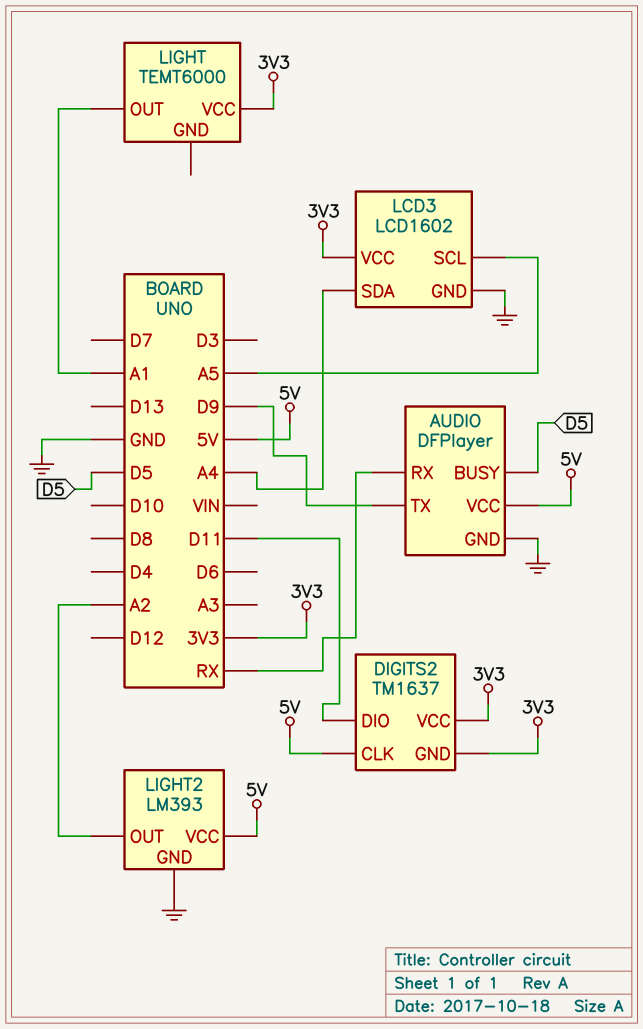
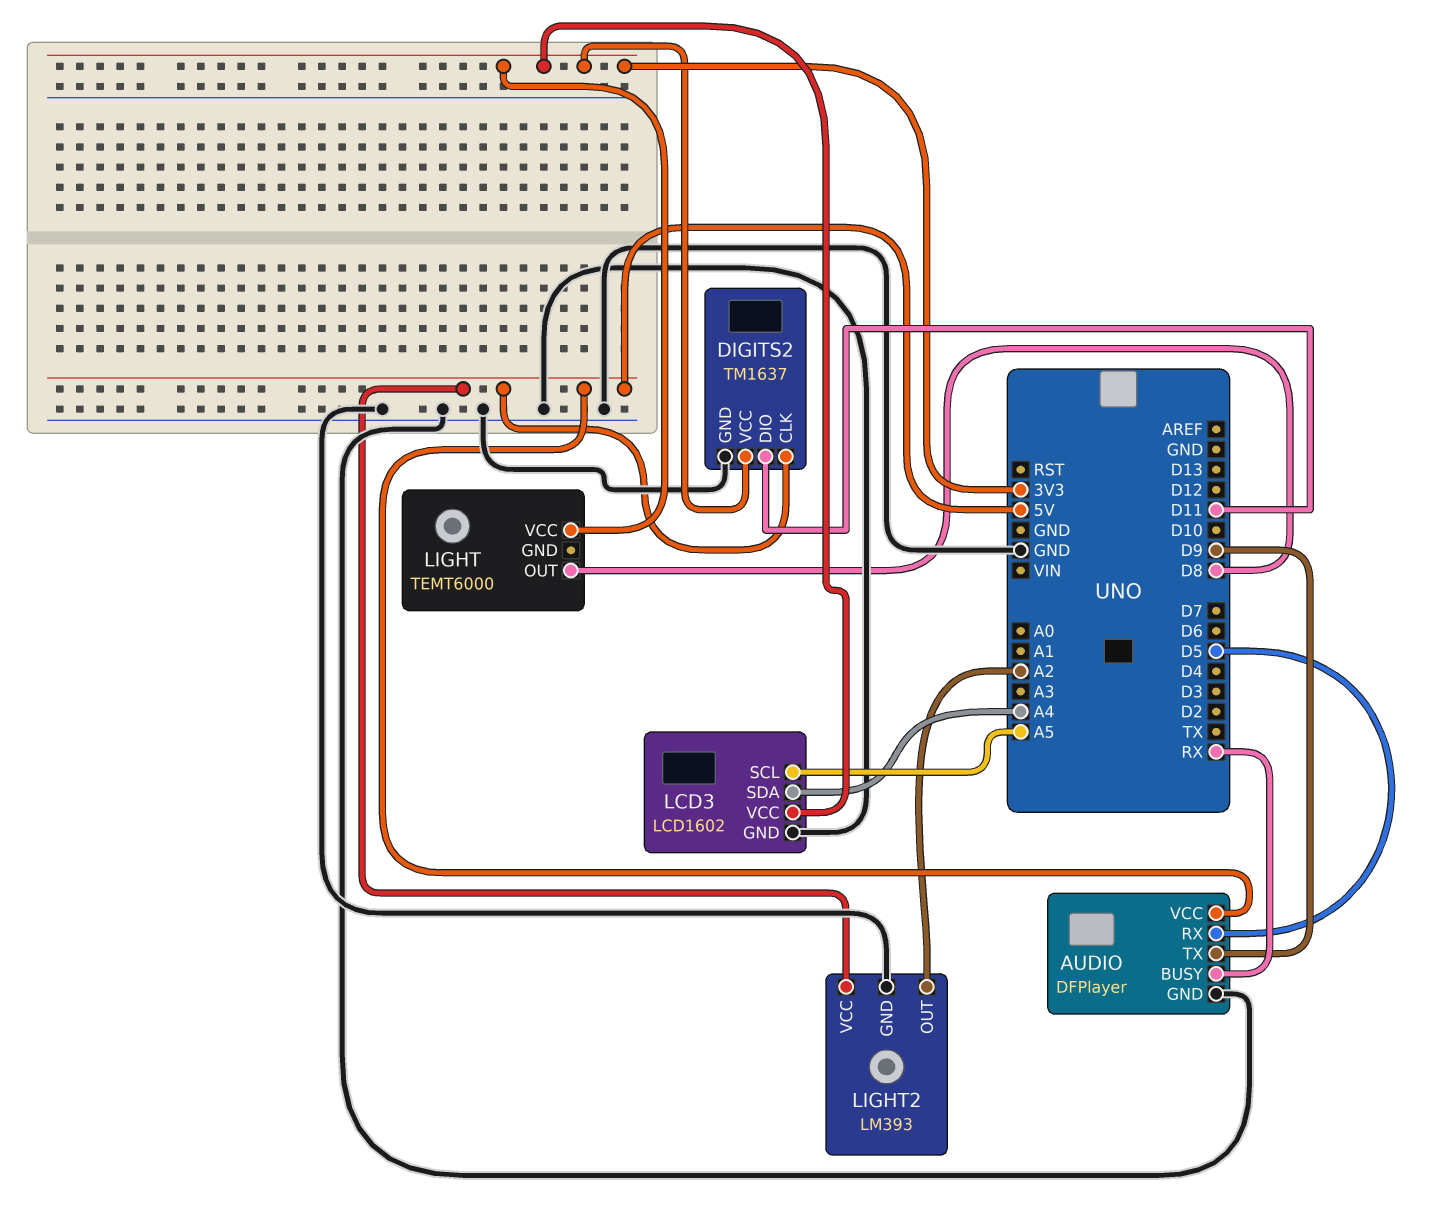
AUDIO pin BUSY: D5 -> RX
AUDIO pin RX: RX -> D5
DIGITS2 pin GND: 3V3 -> GND
LIGHT pin OUT: A1 -> D8

